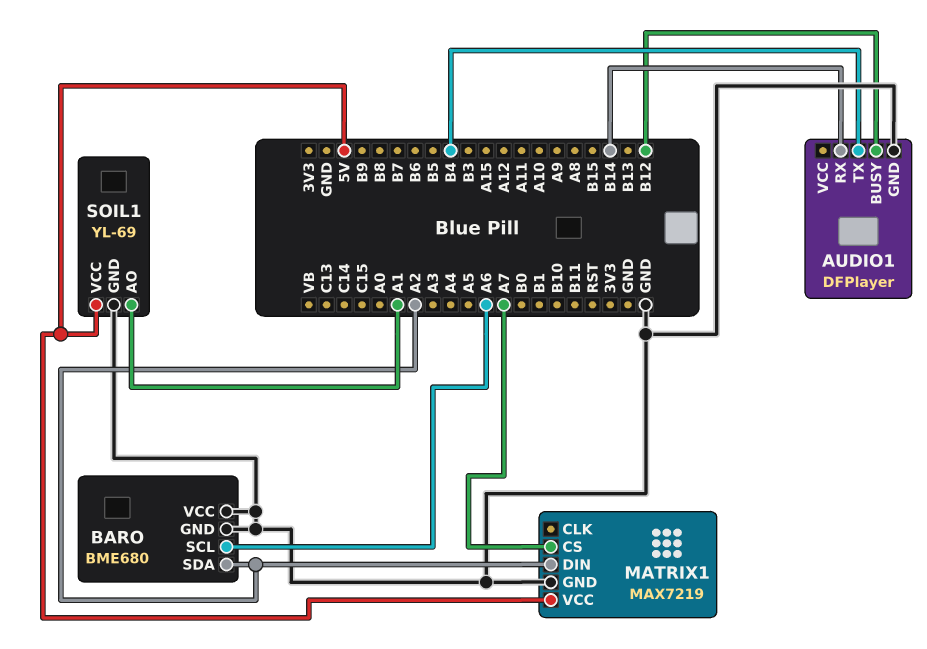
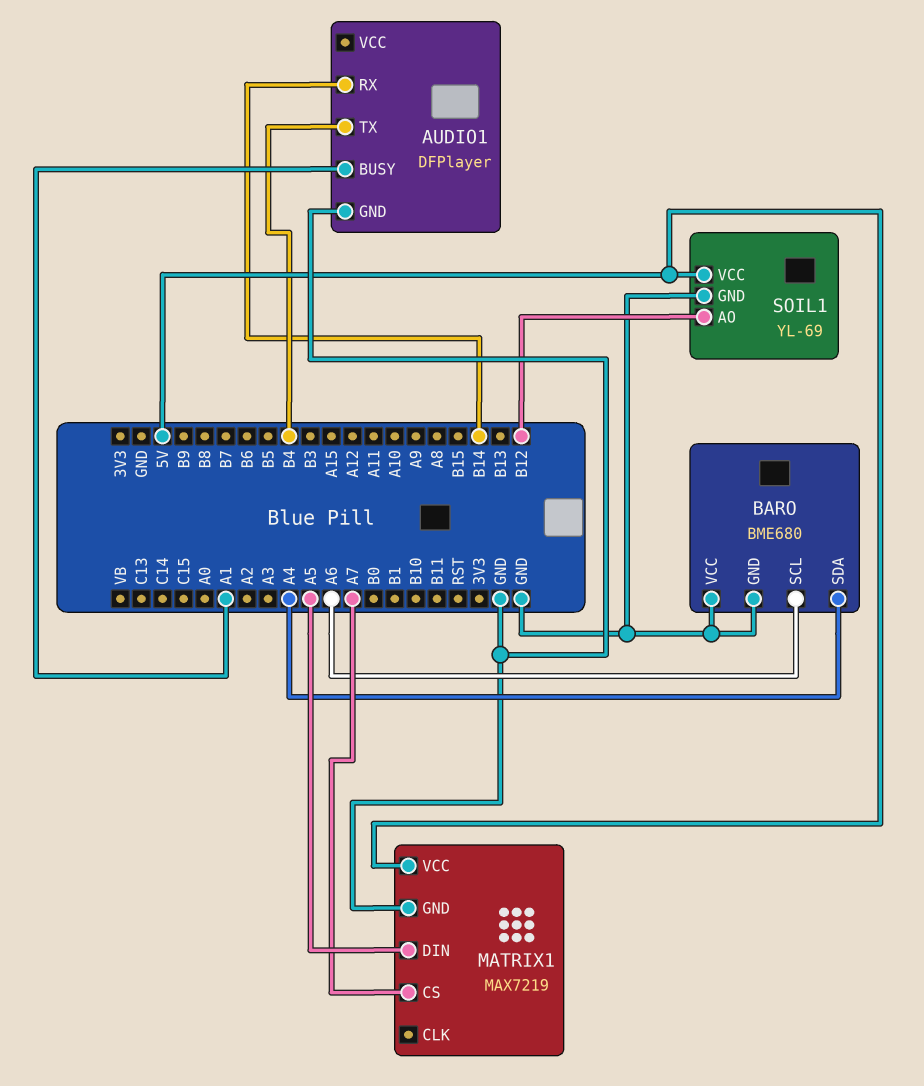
AUDIO1 pin BUSY: B12 -> A1
BARO pin SDA: A2 -> A4
MATRIX1 pin DIN: A2 -> A5
SOIL1 pin AO: A1 -> B12

